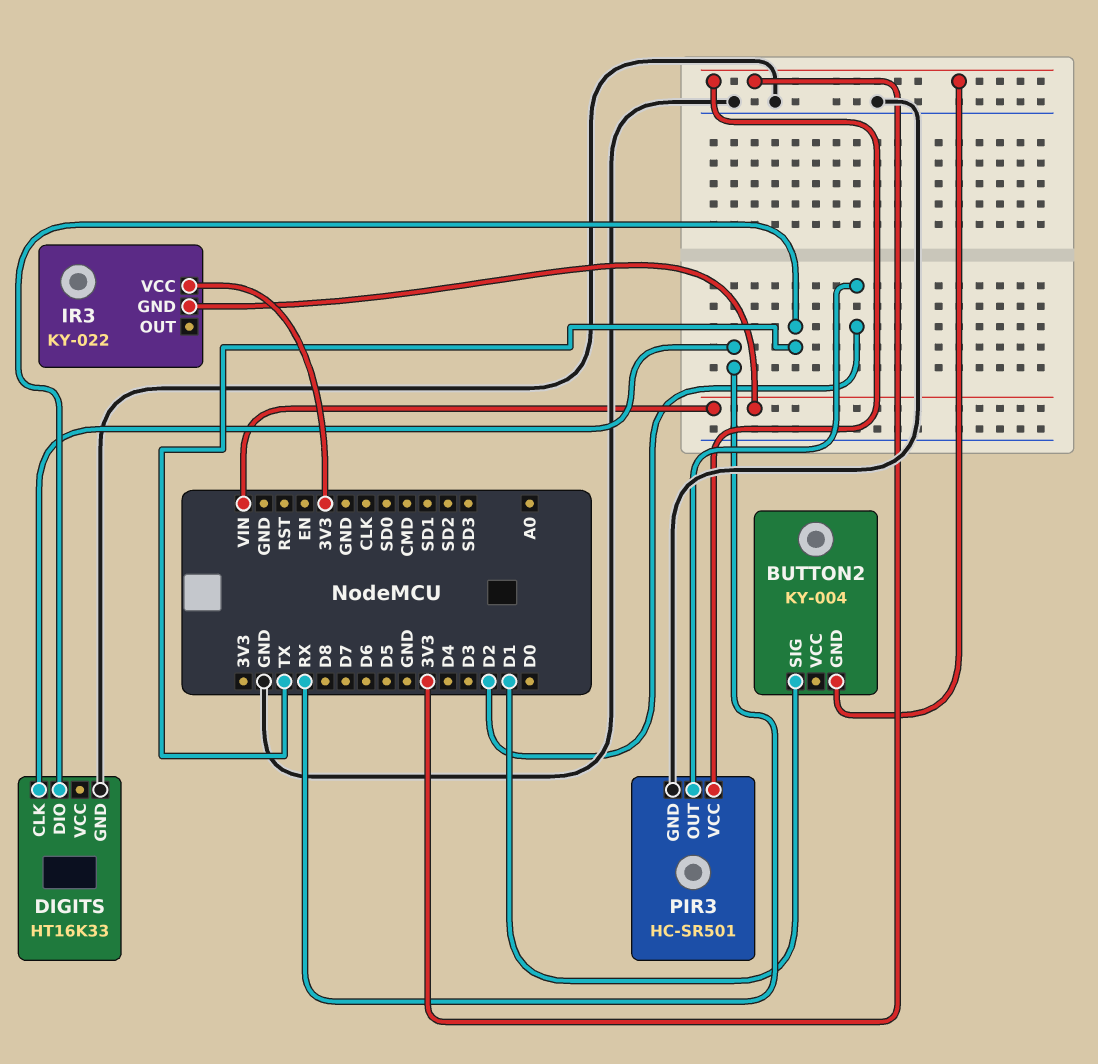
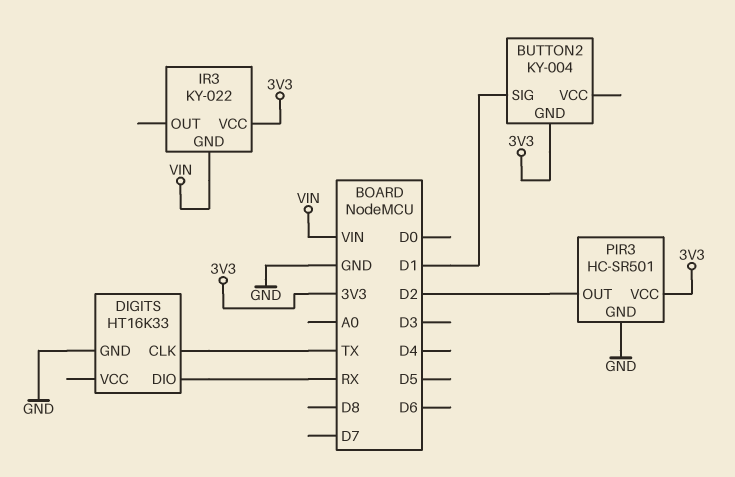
DIGITS pin CLK: RX -> TX
DIGITS pin DIO: TX -> RX

